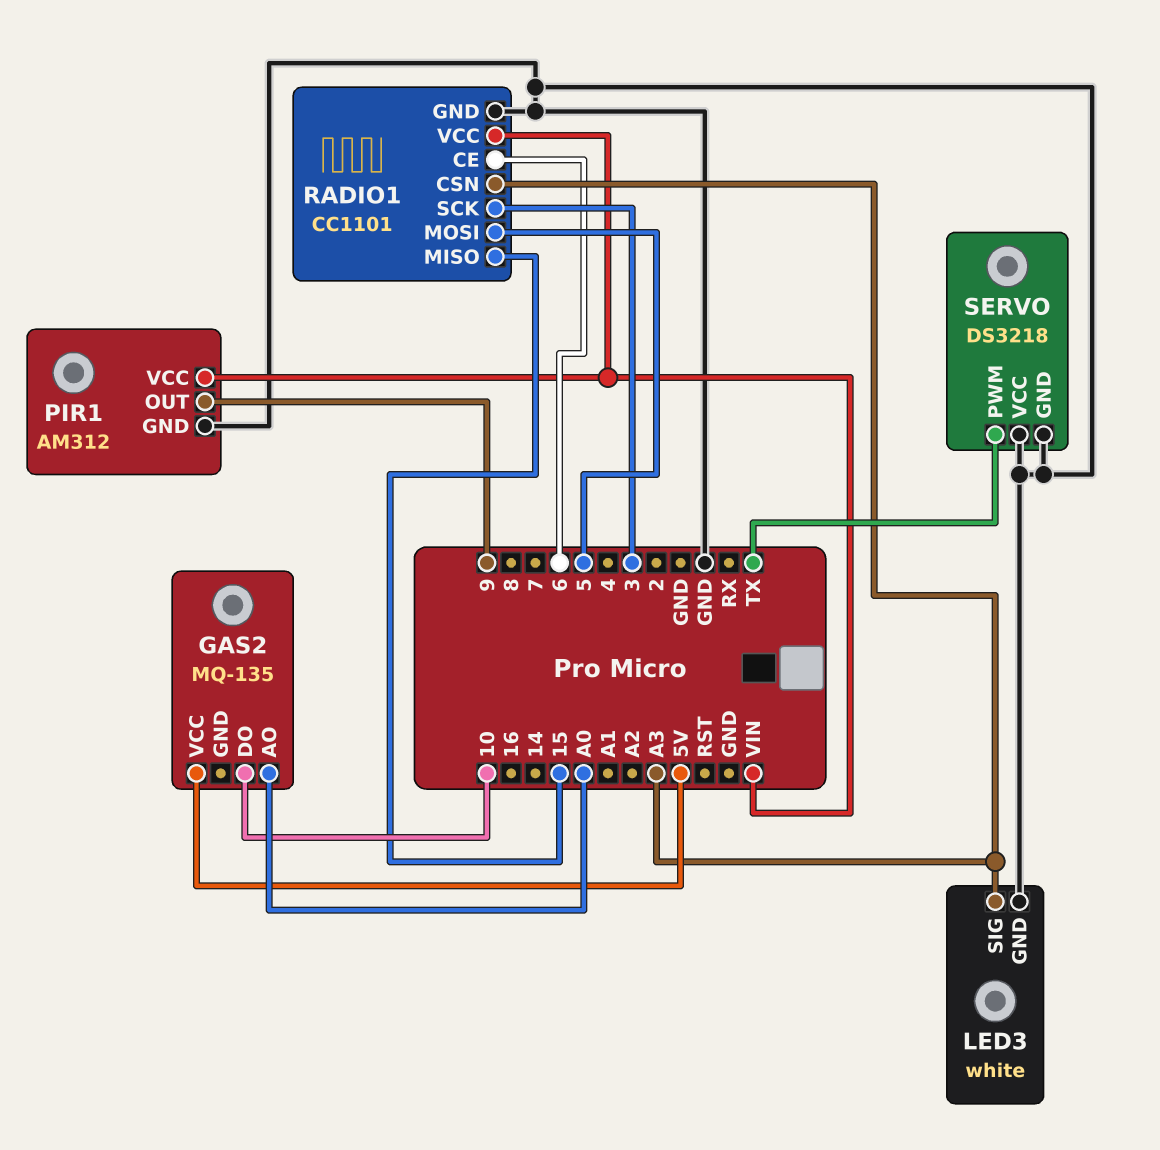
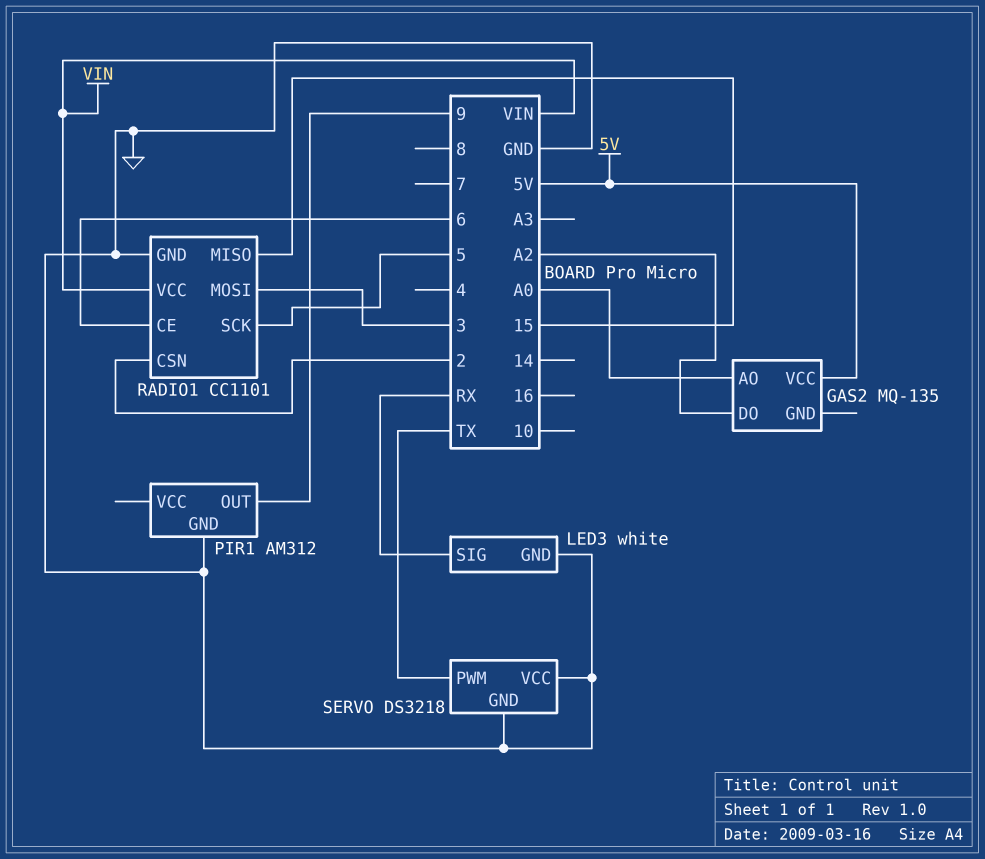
GAS2 pin DO: 10 -> A2
LED3 pin SIG: A3 -> RX
PIR1 pin VCC: VIN -> none
RADIO1 pin CSN: A3 -> 2
RADIO1 pin MOSI: 5 -> 3
RADIO1 pin SCK: 3 -> 5

